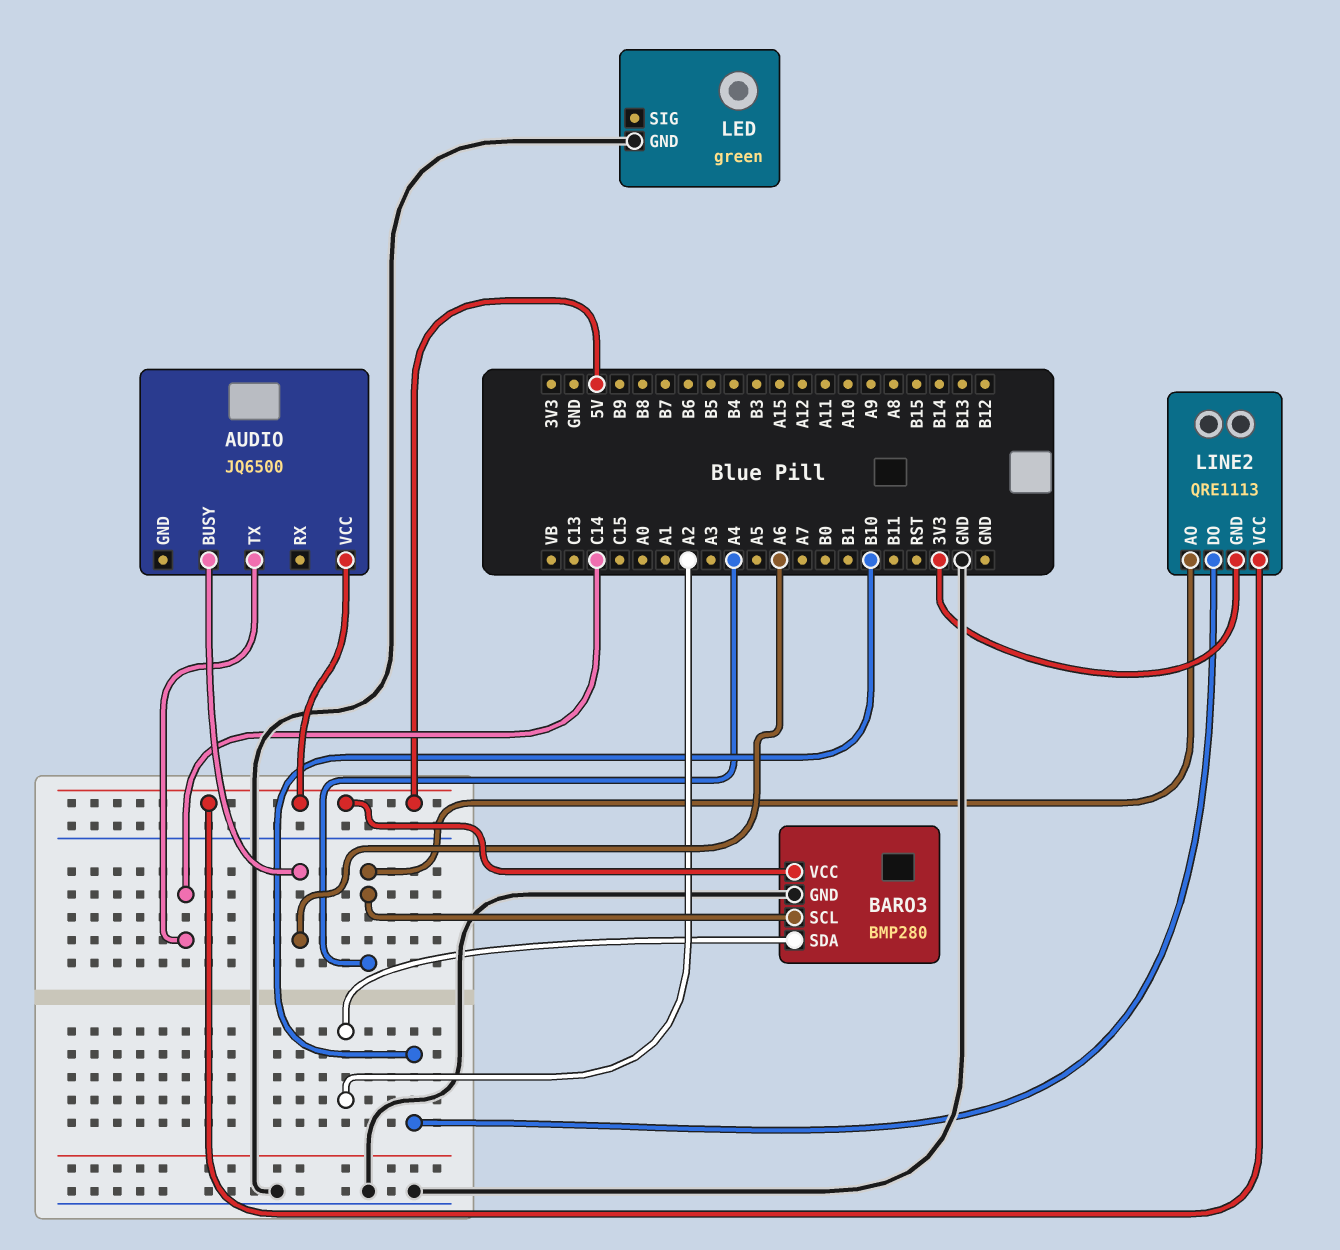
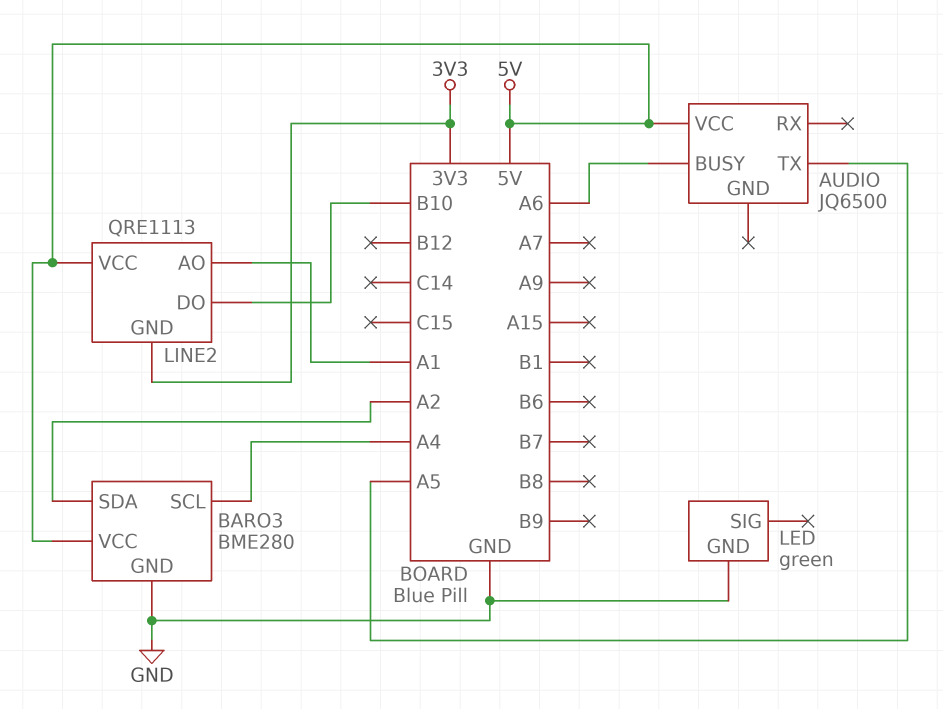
AUDIO pin TX: C14 -> A5
BARO3: BMP280 -> BME280
LINE2 pin AO: A4 -> A1

